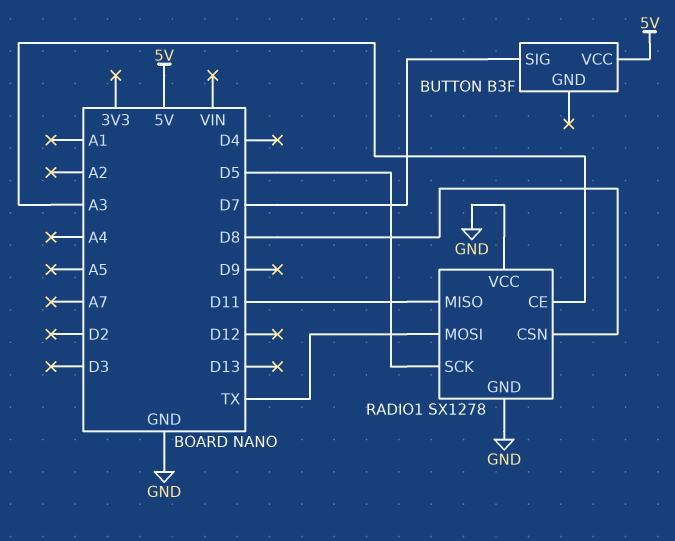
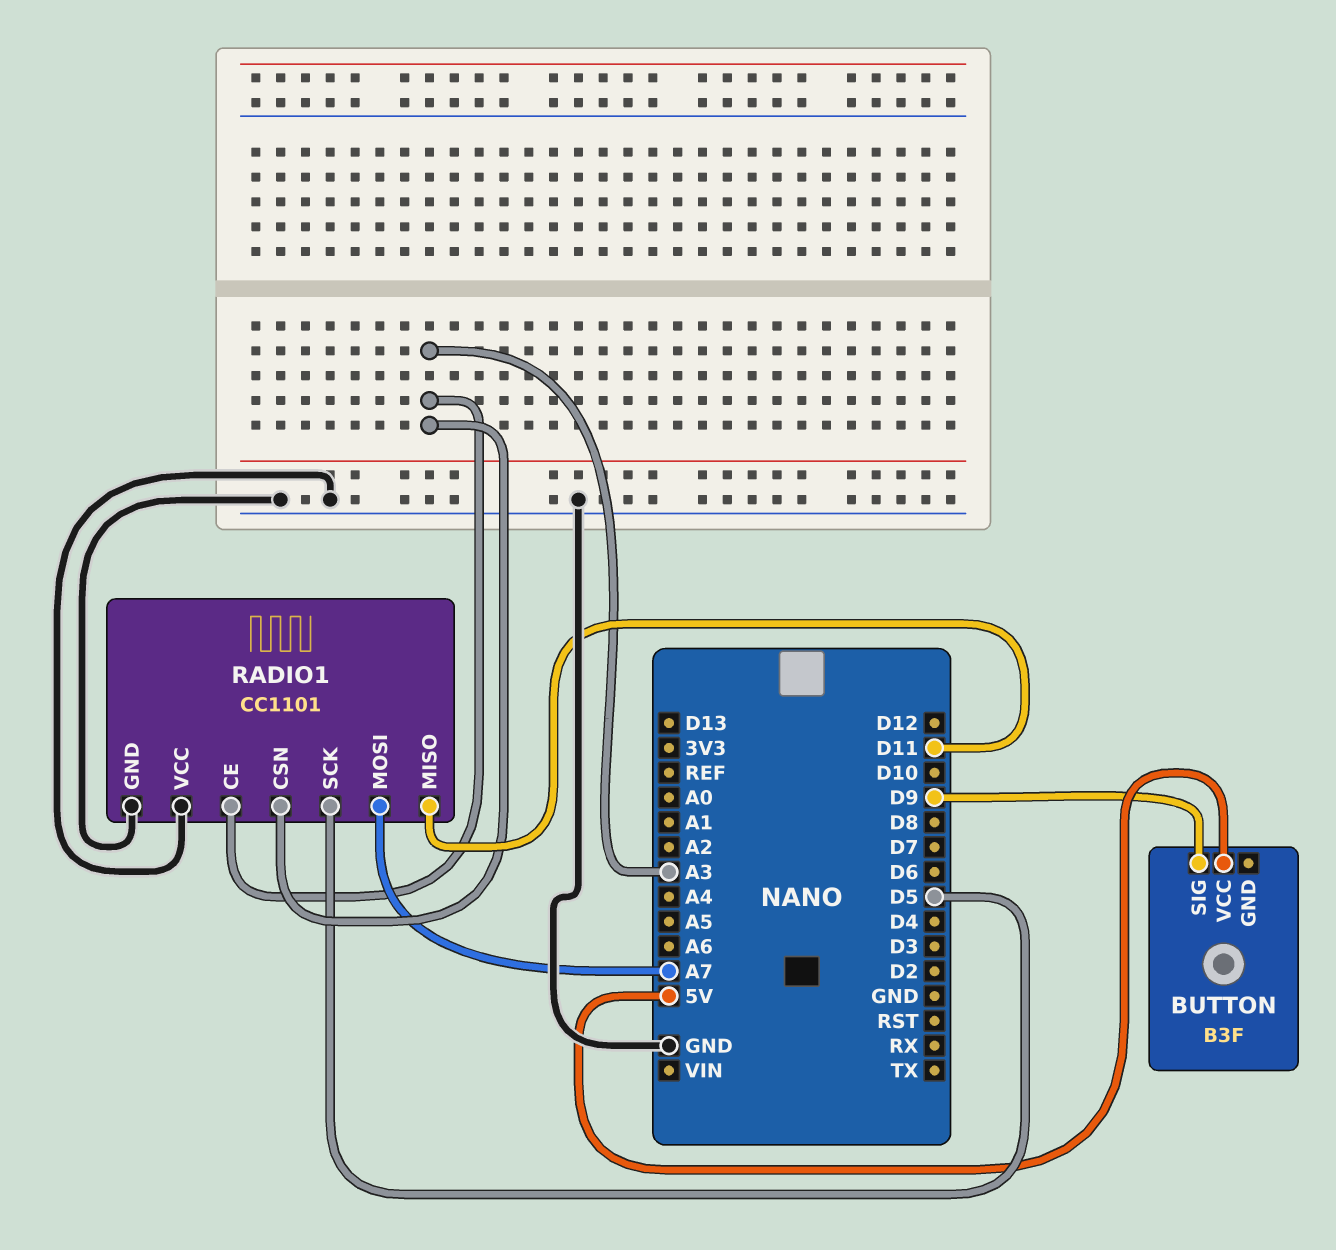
BUTTON pin SIG: D7 -> D9
RADIO1: SX1278 -> CC1101
RADIO1 pin CSN: D8 -> A3
RADIO1 pin MOSI: TX -> A7

